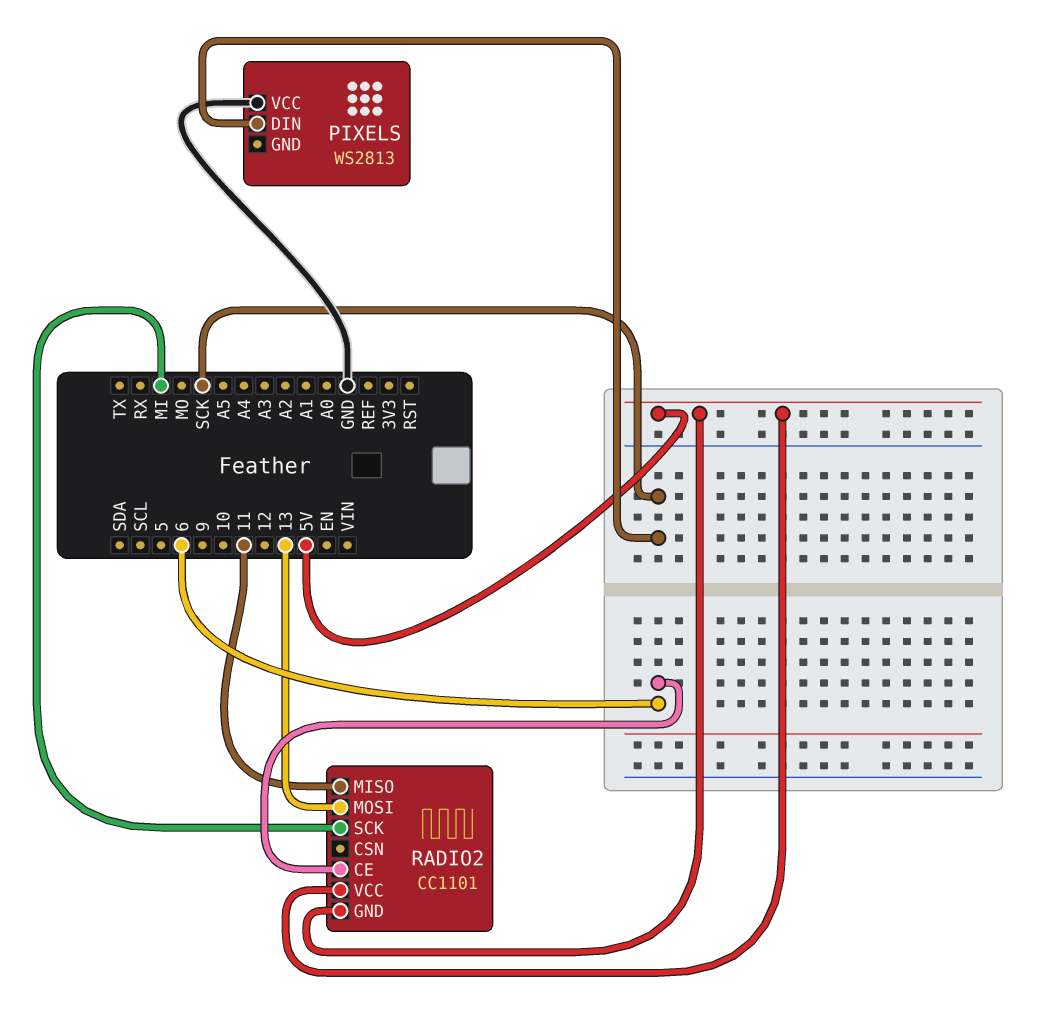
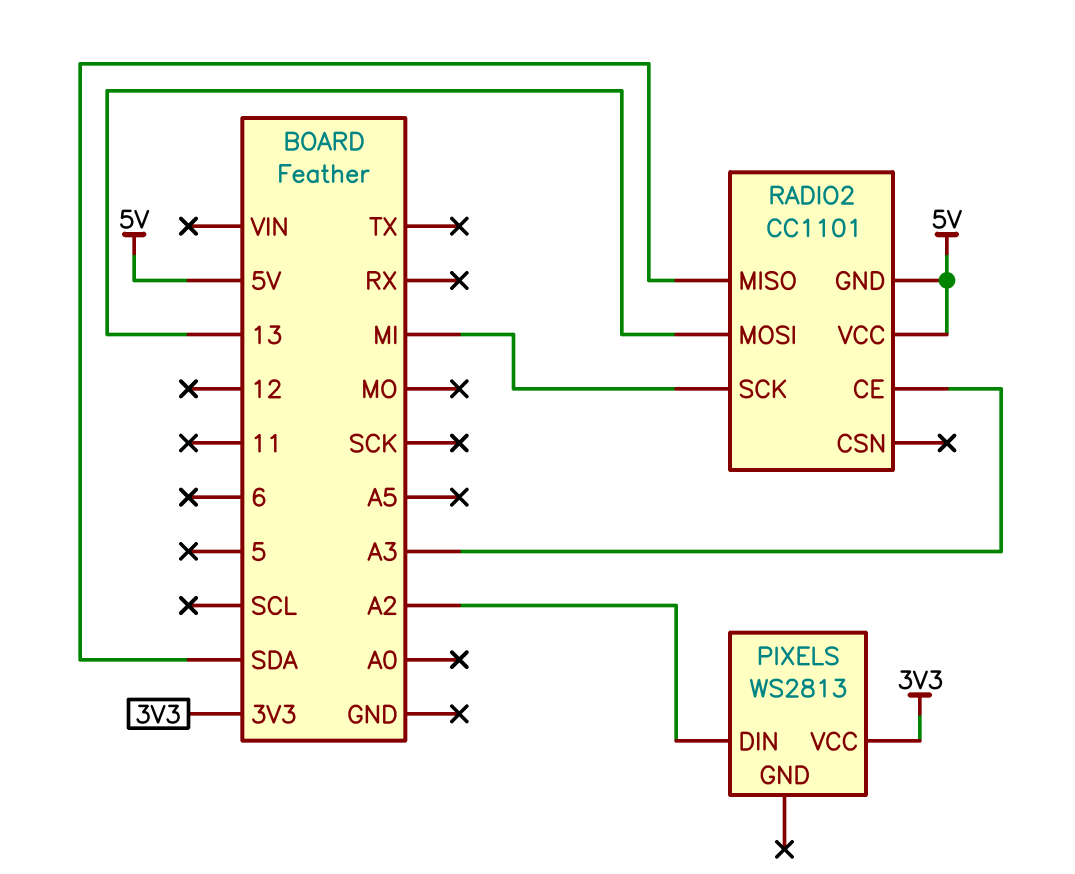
PIXELS pin DIN: SCK -> A2
PIXELS pin VCC: GND -> 3V3
RADIO2 pin CE: 6 -> A3
RADIO2 pin MISO: 11 -> SDA

